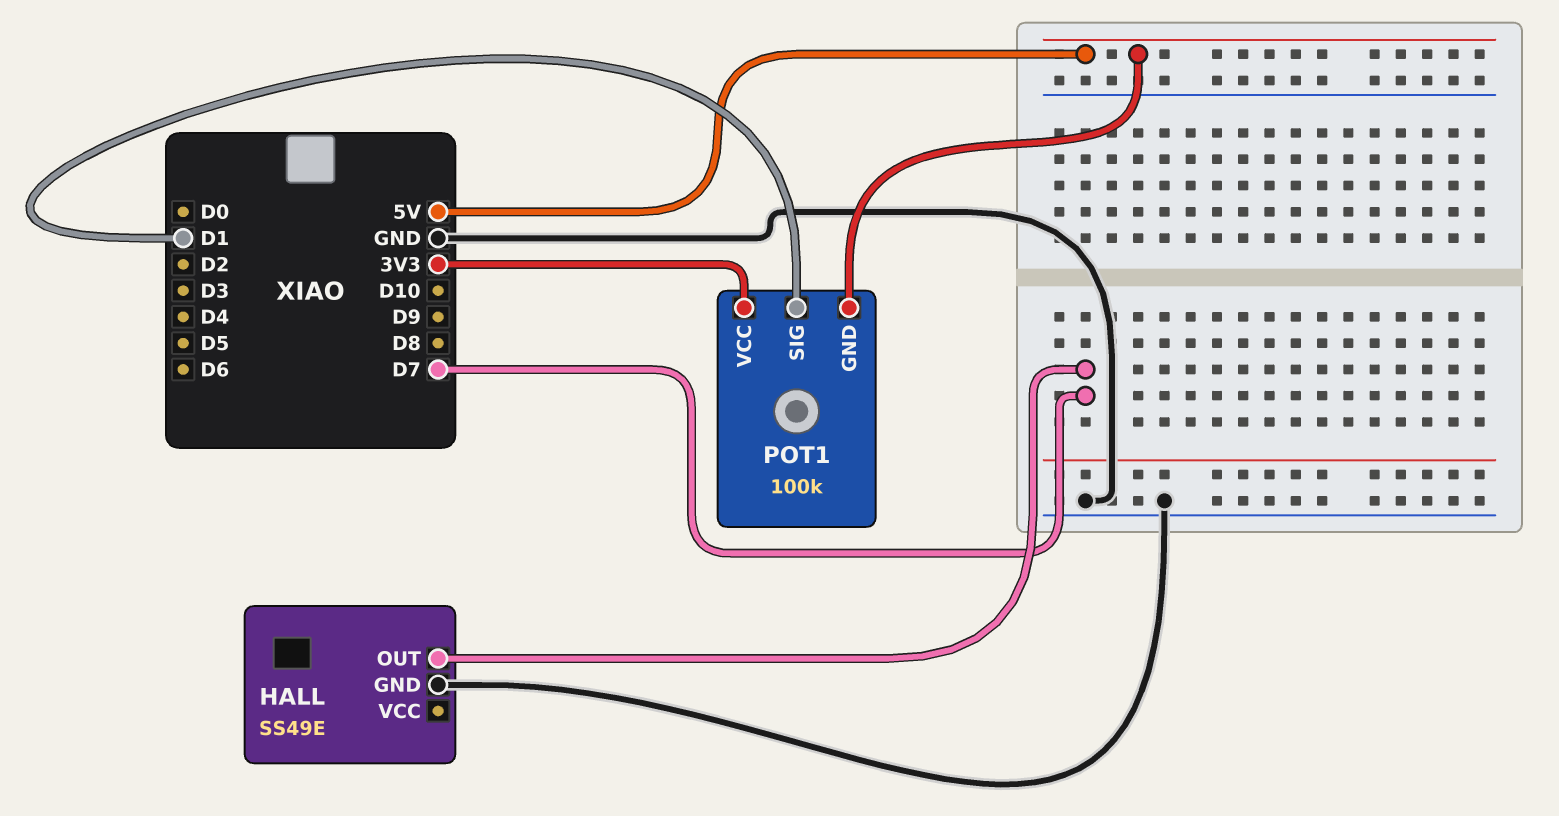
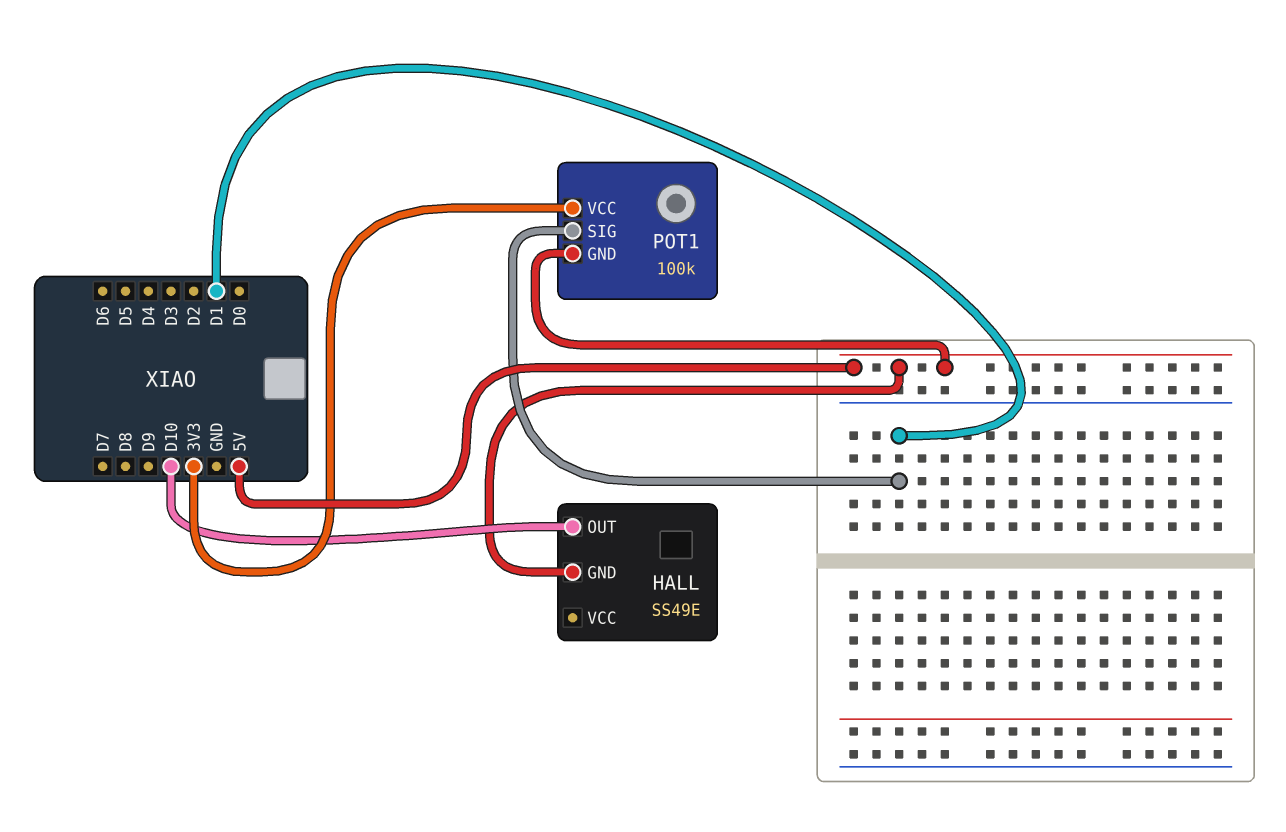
HALL pin GND: GND -> 5V
HALL pin OUT: D7 -> D10

